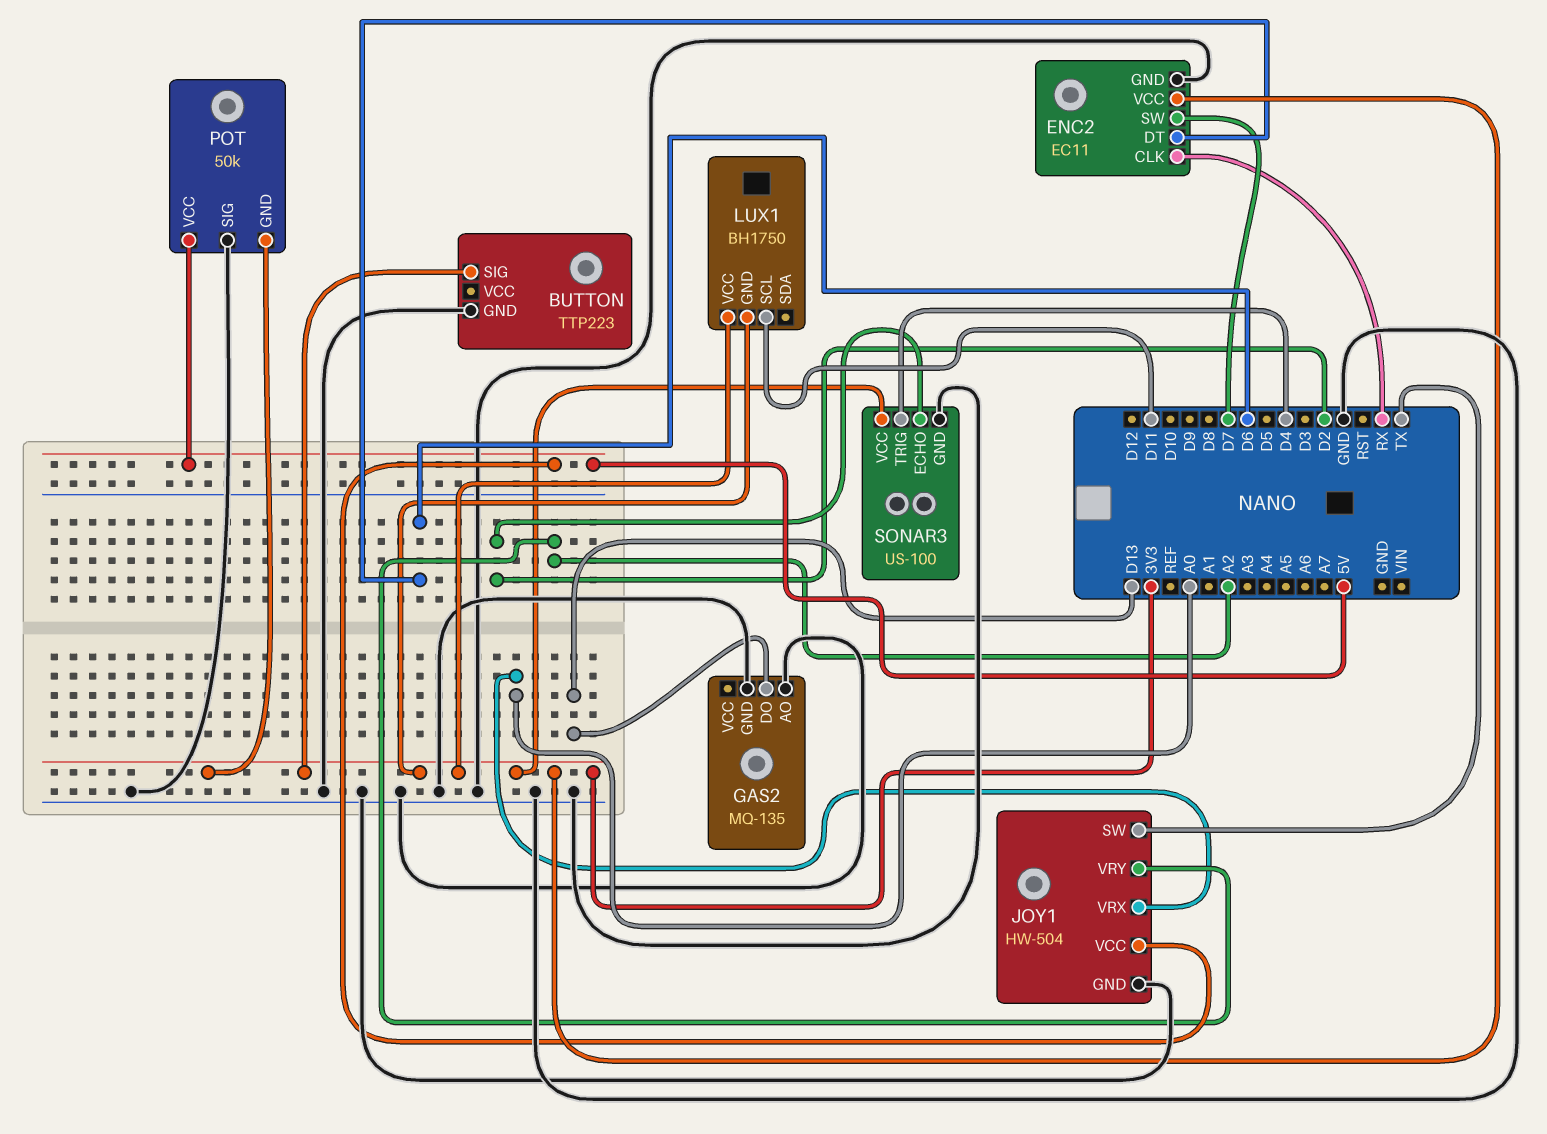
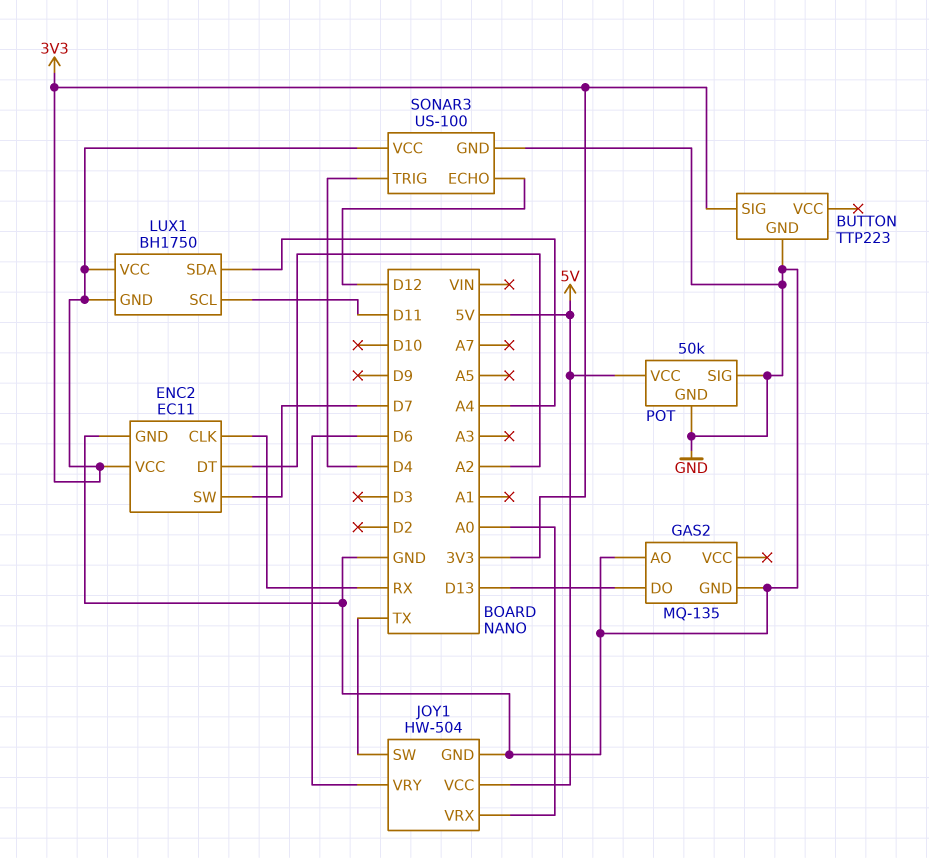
ENC2 pin DT: D6 -> A2
JOY1 pin VRY: A2 -> D6
LUX1 pin SDA: none -> A4
POT pin GND: 3V3 -> GND
SONAR3 pin ECHO: D2 -> D12

